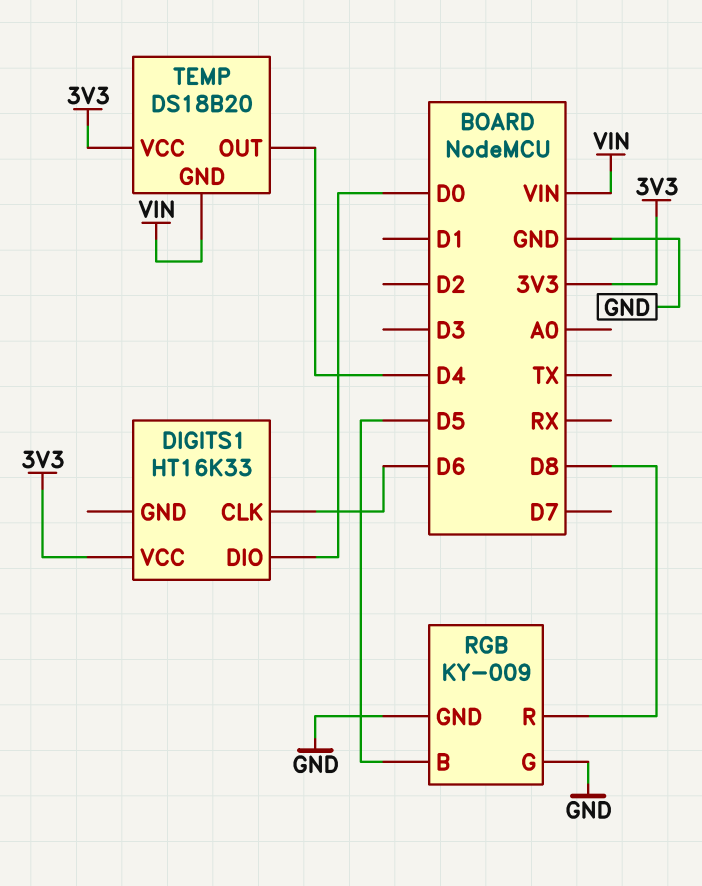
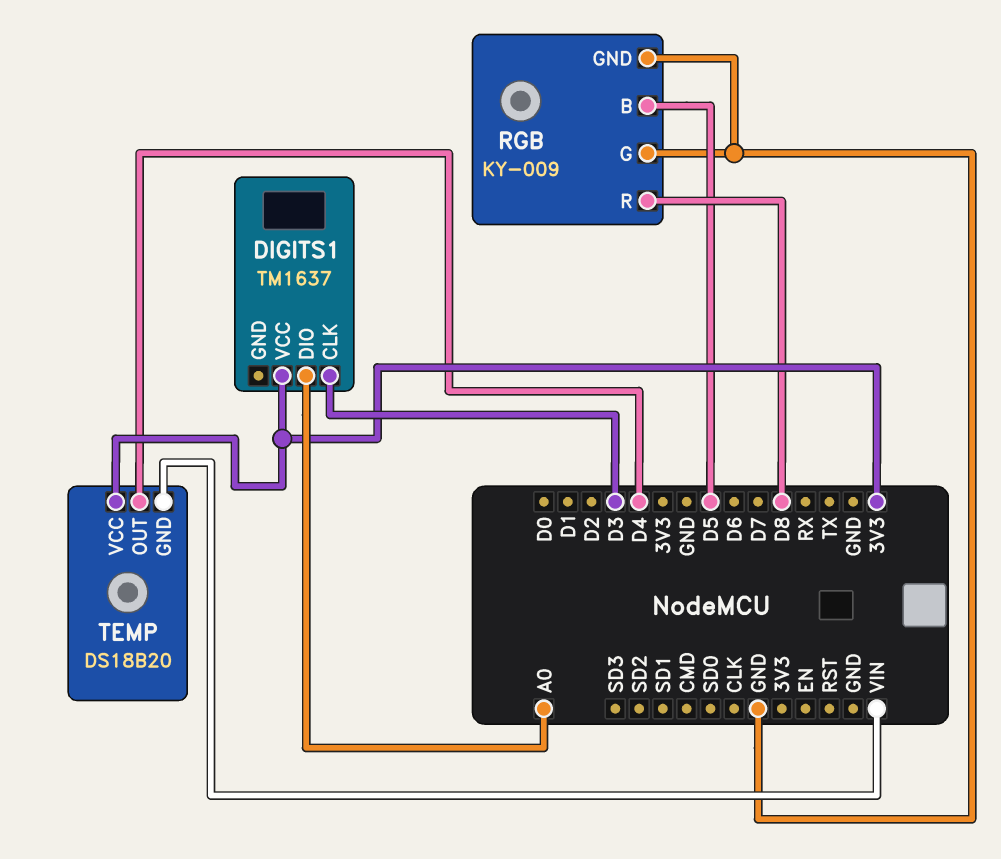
DIGITS1: HT16K33 -> TM1637
DIGITS1 pin CLK: D6 -> D3
DIGITS1 pin DIO: D0 -> A0

